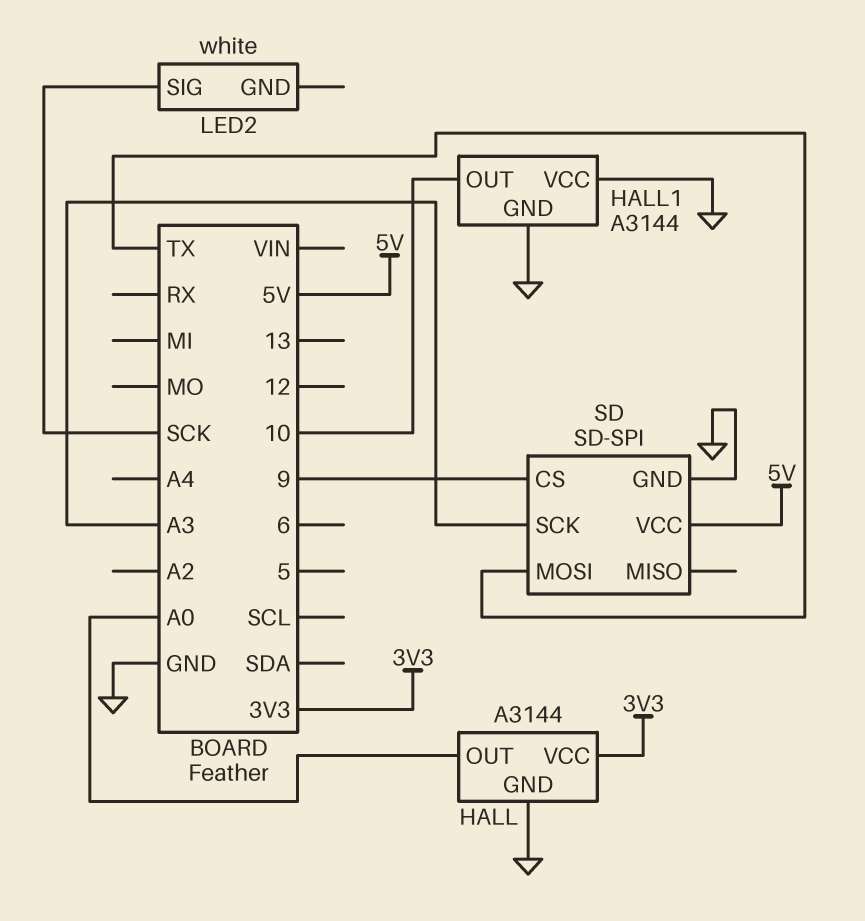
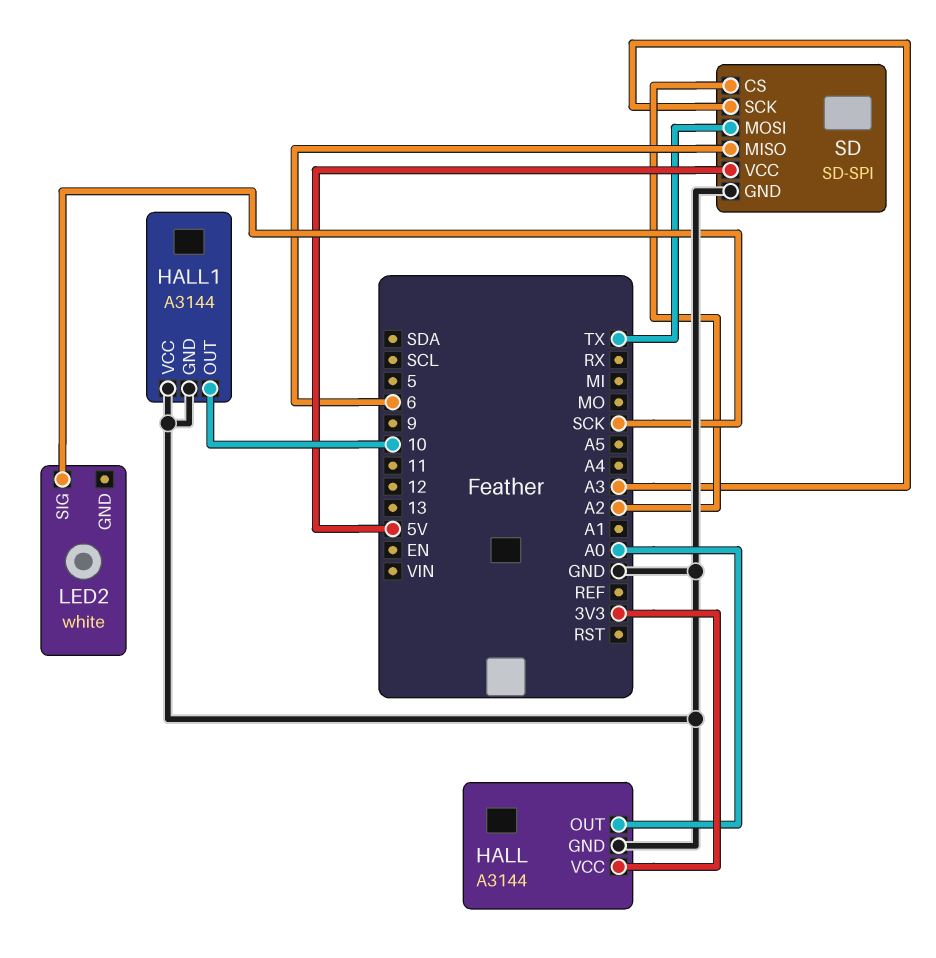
SD pin CS: 9 -> A2
SD pin MISO: none -> 6

